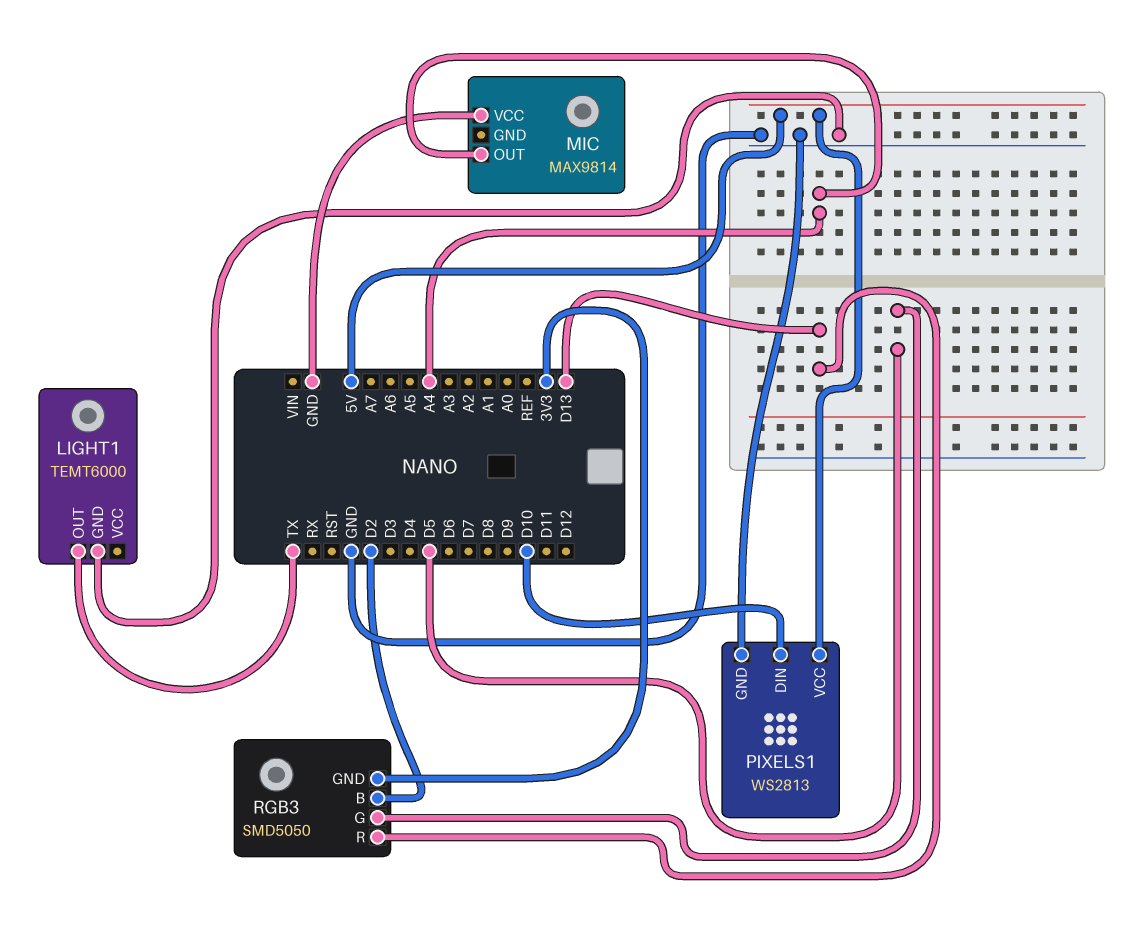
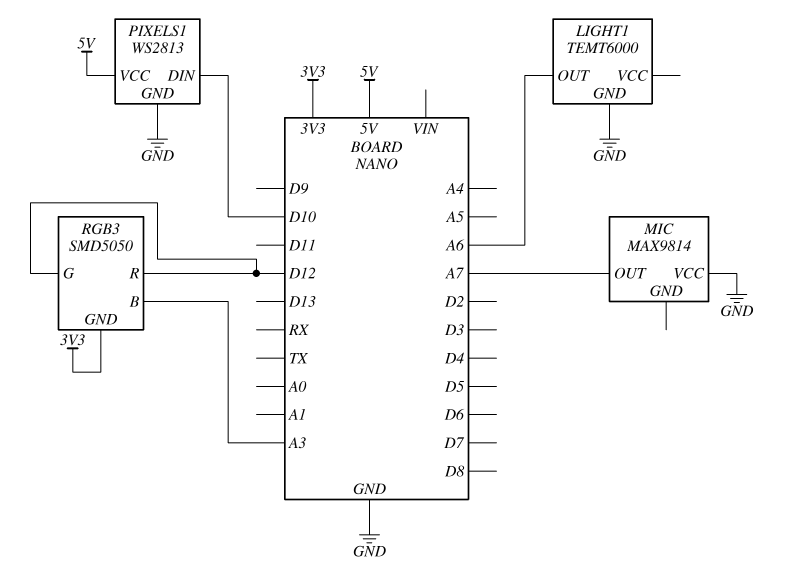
LIGHT1 pin OUT: TX -> A6
MIC pin OUT: A4 -> A7
RGB3 pin B: D2 -> A3
RGB3 pin G: D5 -> D12
RGB3 pin R: D13 -> D12

